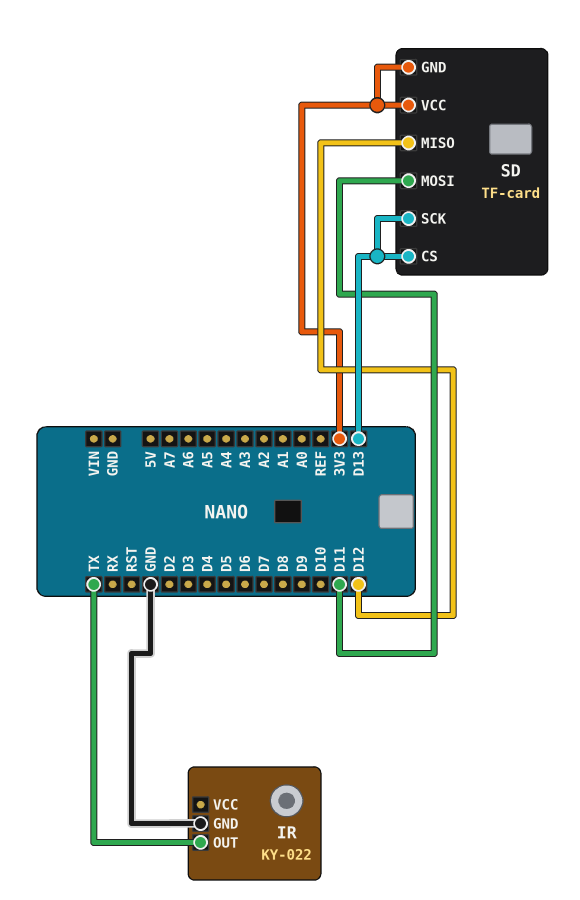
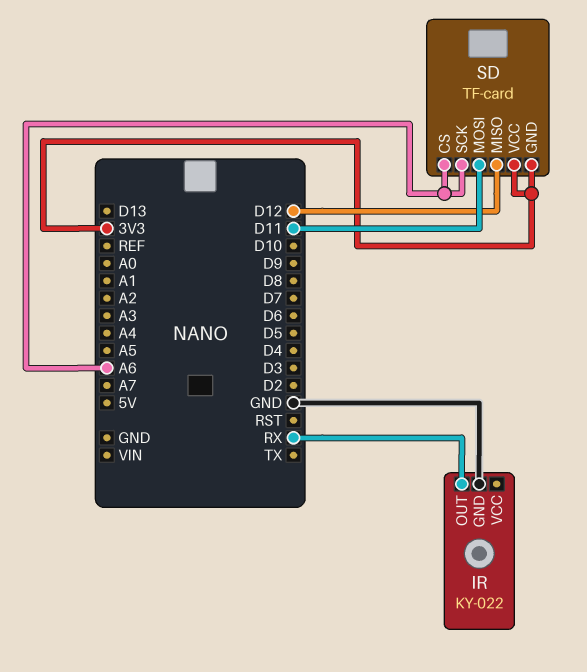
IR pin OUT: TX -> RX
SD pin CS: D13 -> A6
SD pin SCK: D13 -> A6

